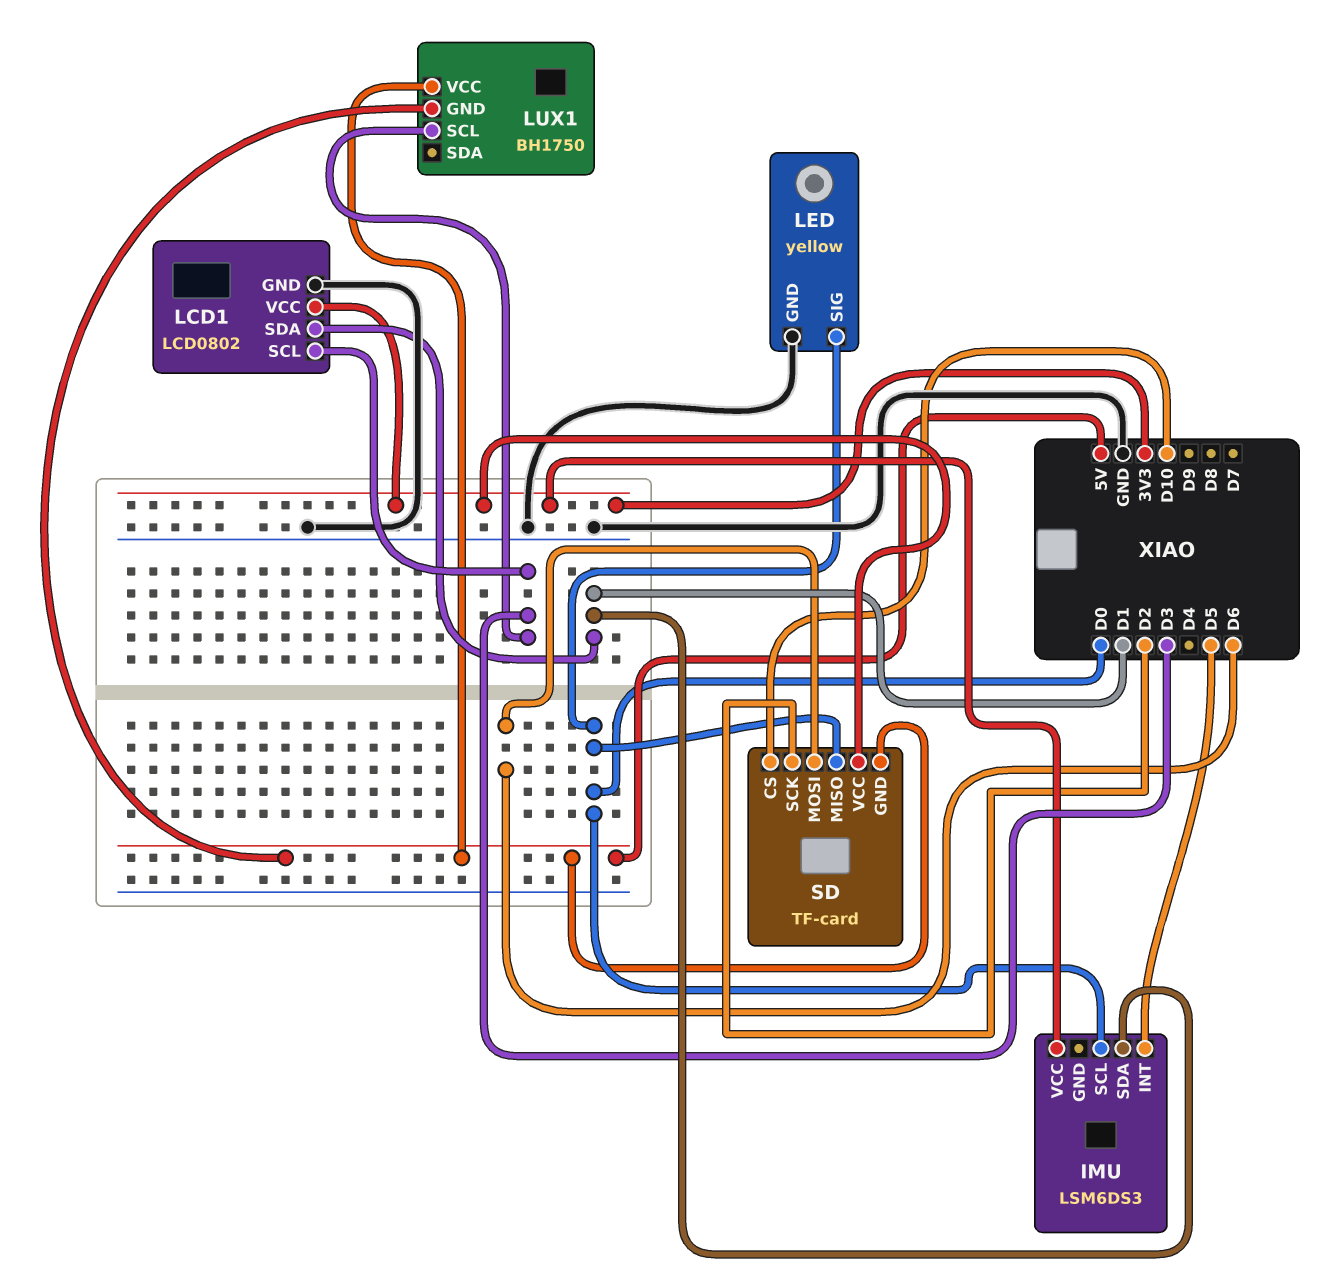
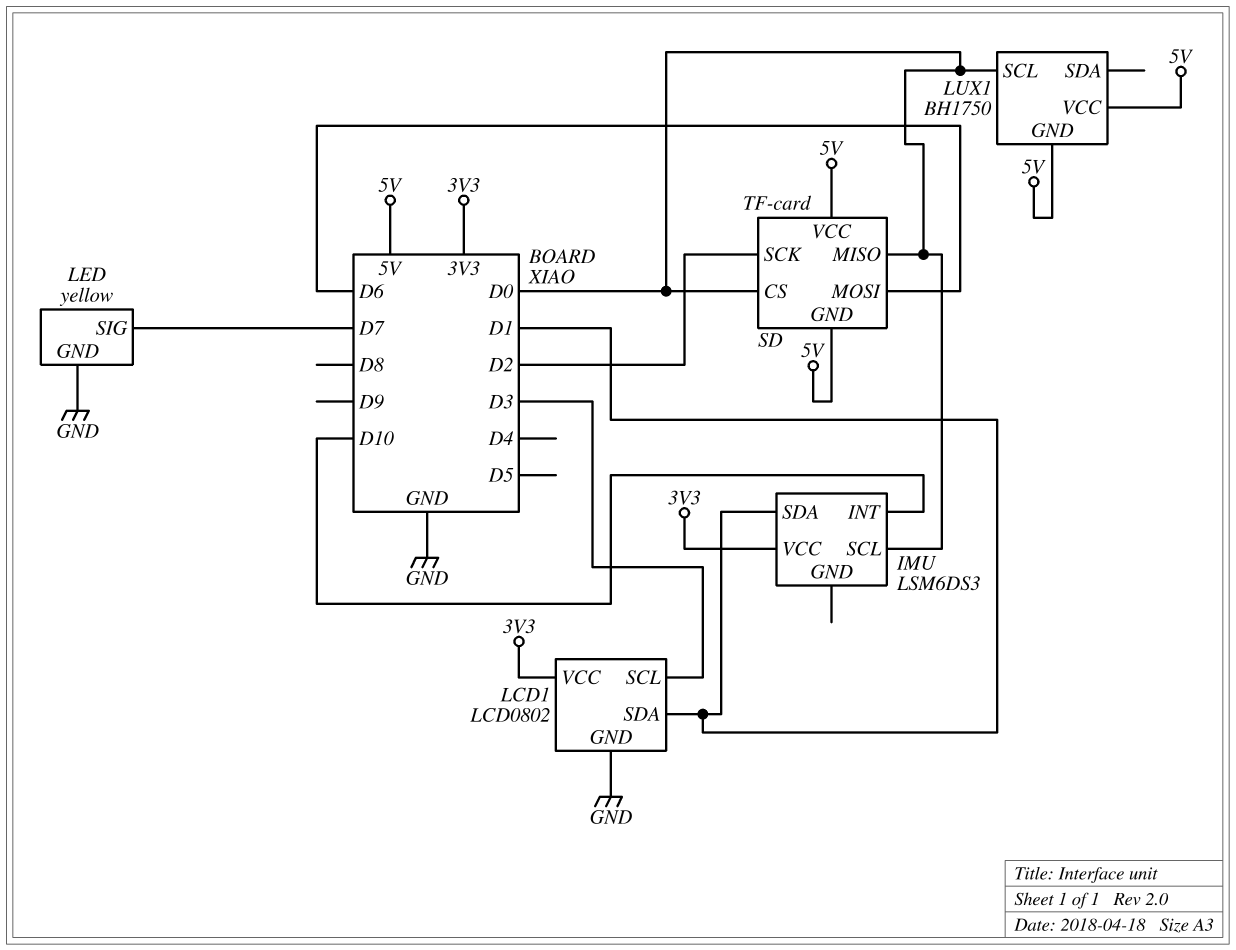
IMU pin INT: D5 -> D10
LED pin SIG: D0 -> D7
LUX1 pin SCL: D3 -> D0
SD pin CS: D10 -> D0
SD pin VCC: 3V3 -> 5V

